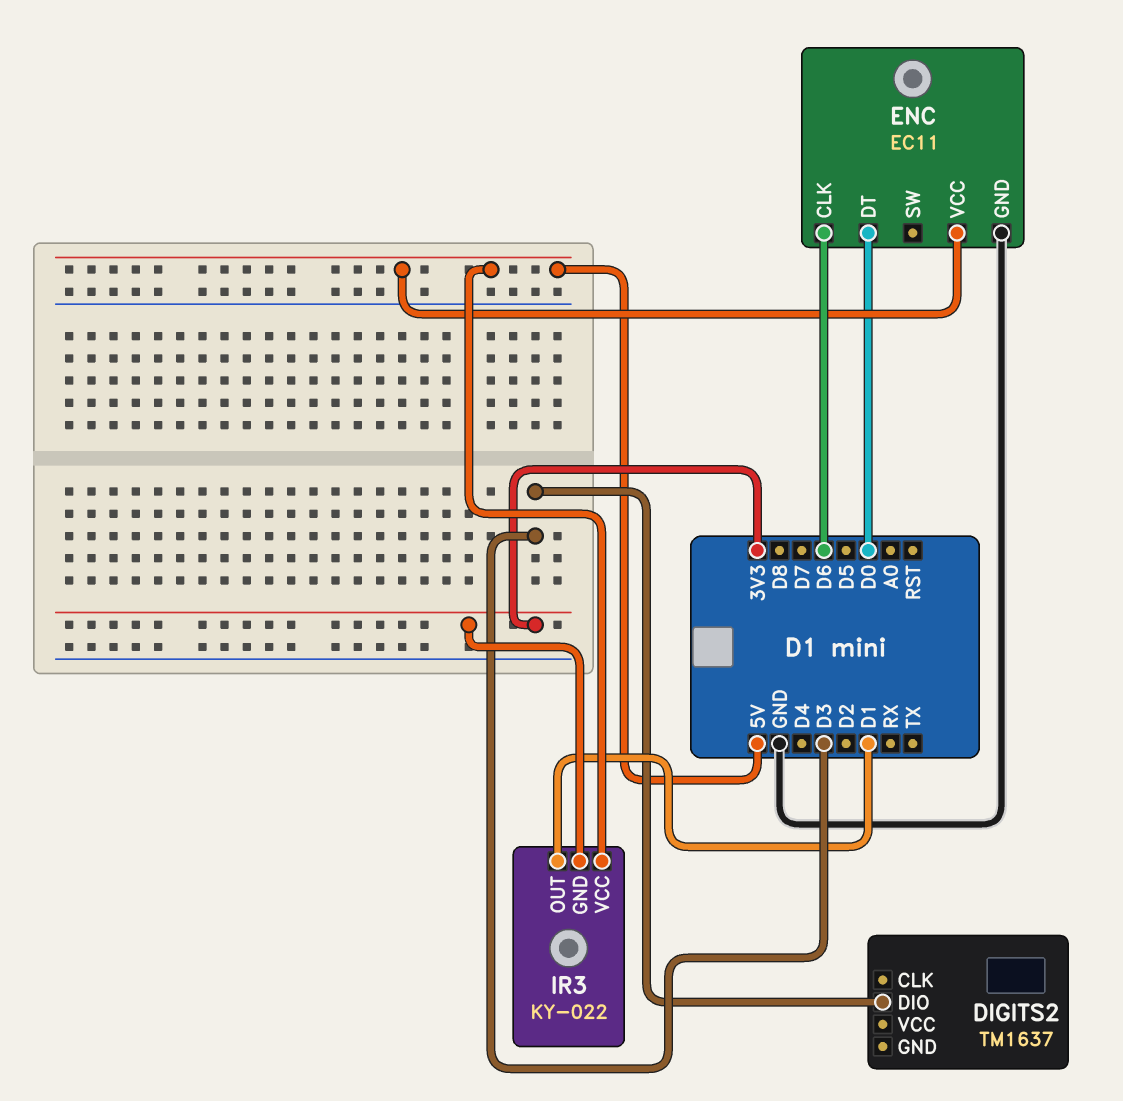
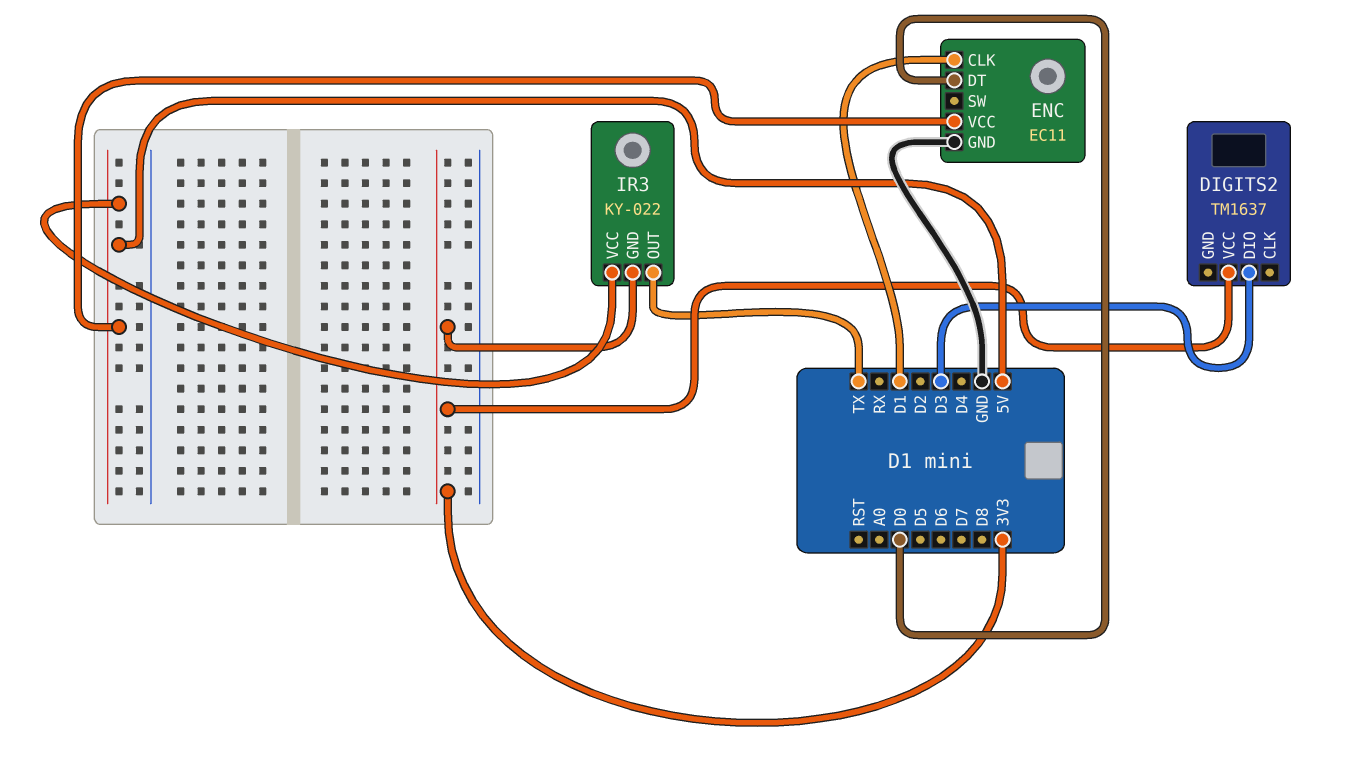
DIGITS2 pin VCC: none -> 3V3
ENC pin CLK: D6 -> D1
IR3 pin OUT: D1 -> TX

